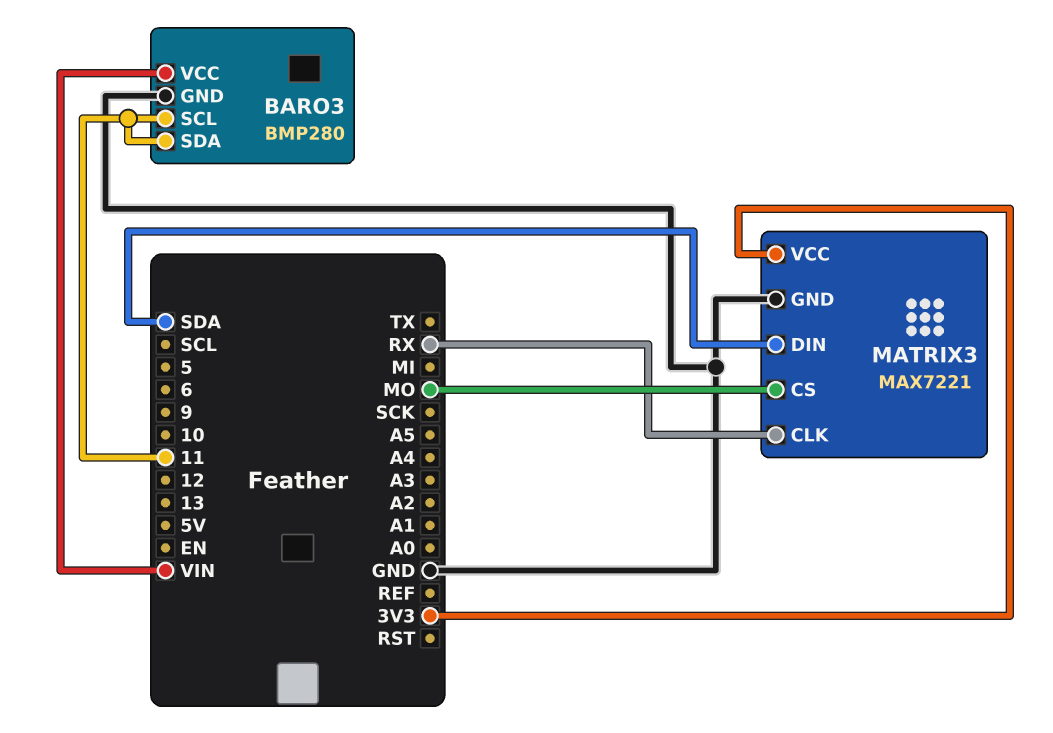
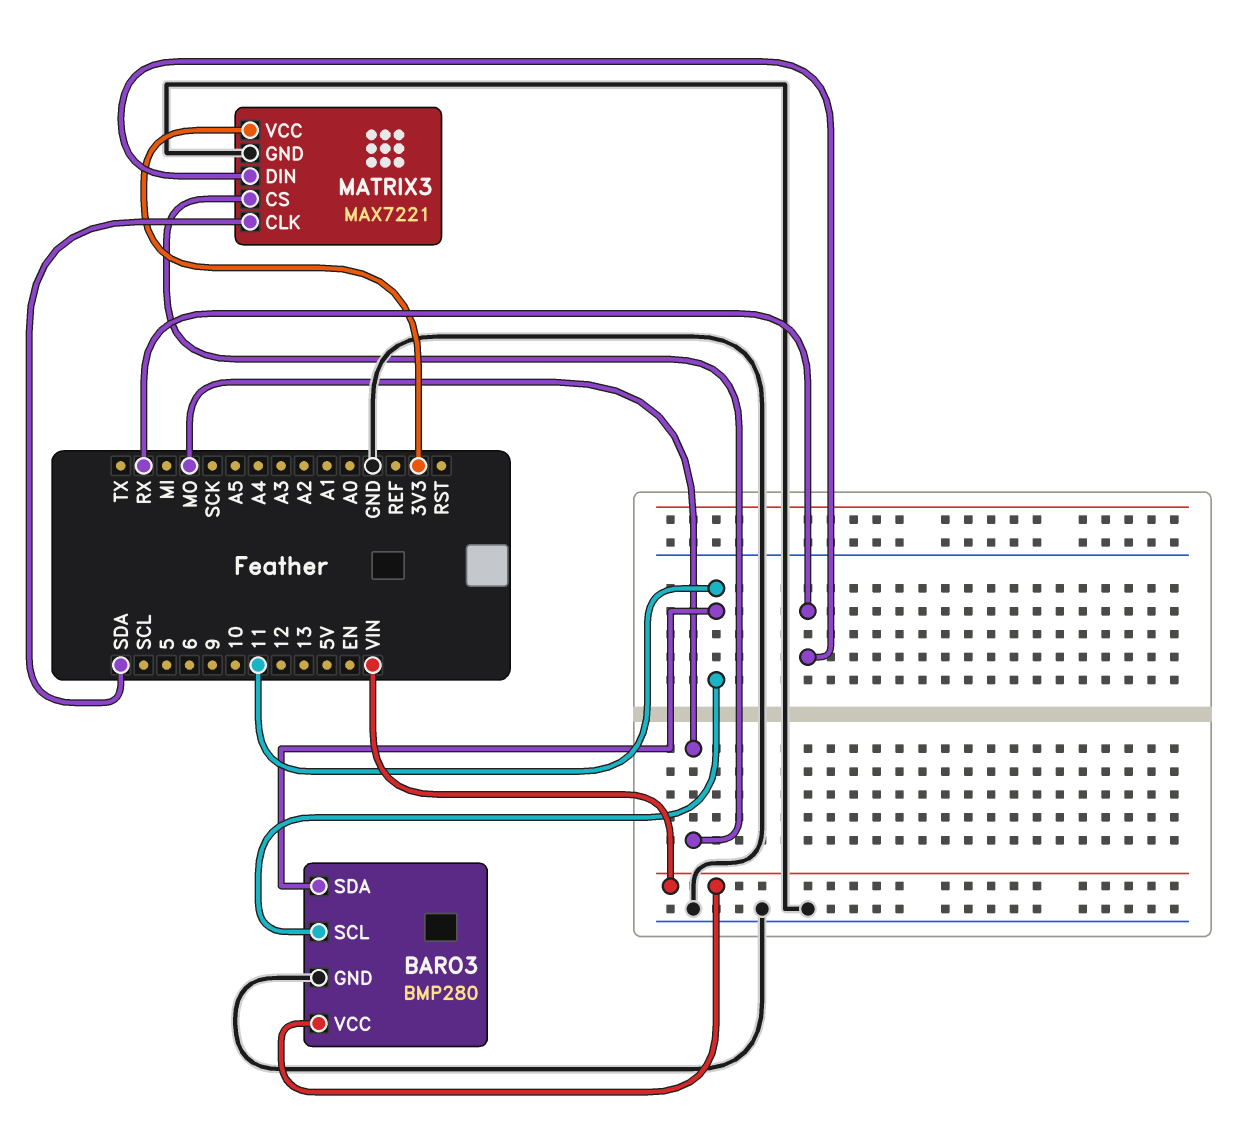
MATRIX3 pin CLK: RX -> SDA
MATRIX3 pin DIN: SDA -> RX

